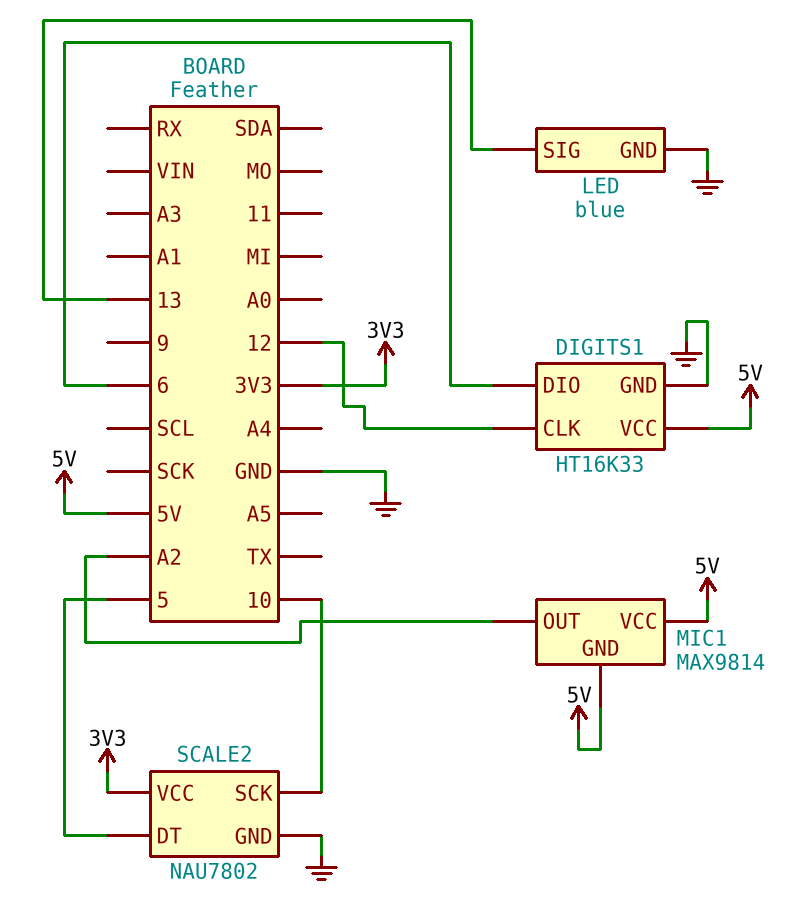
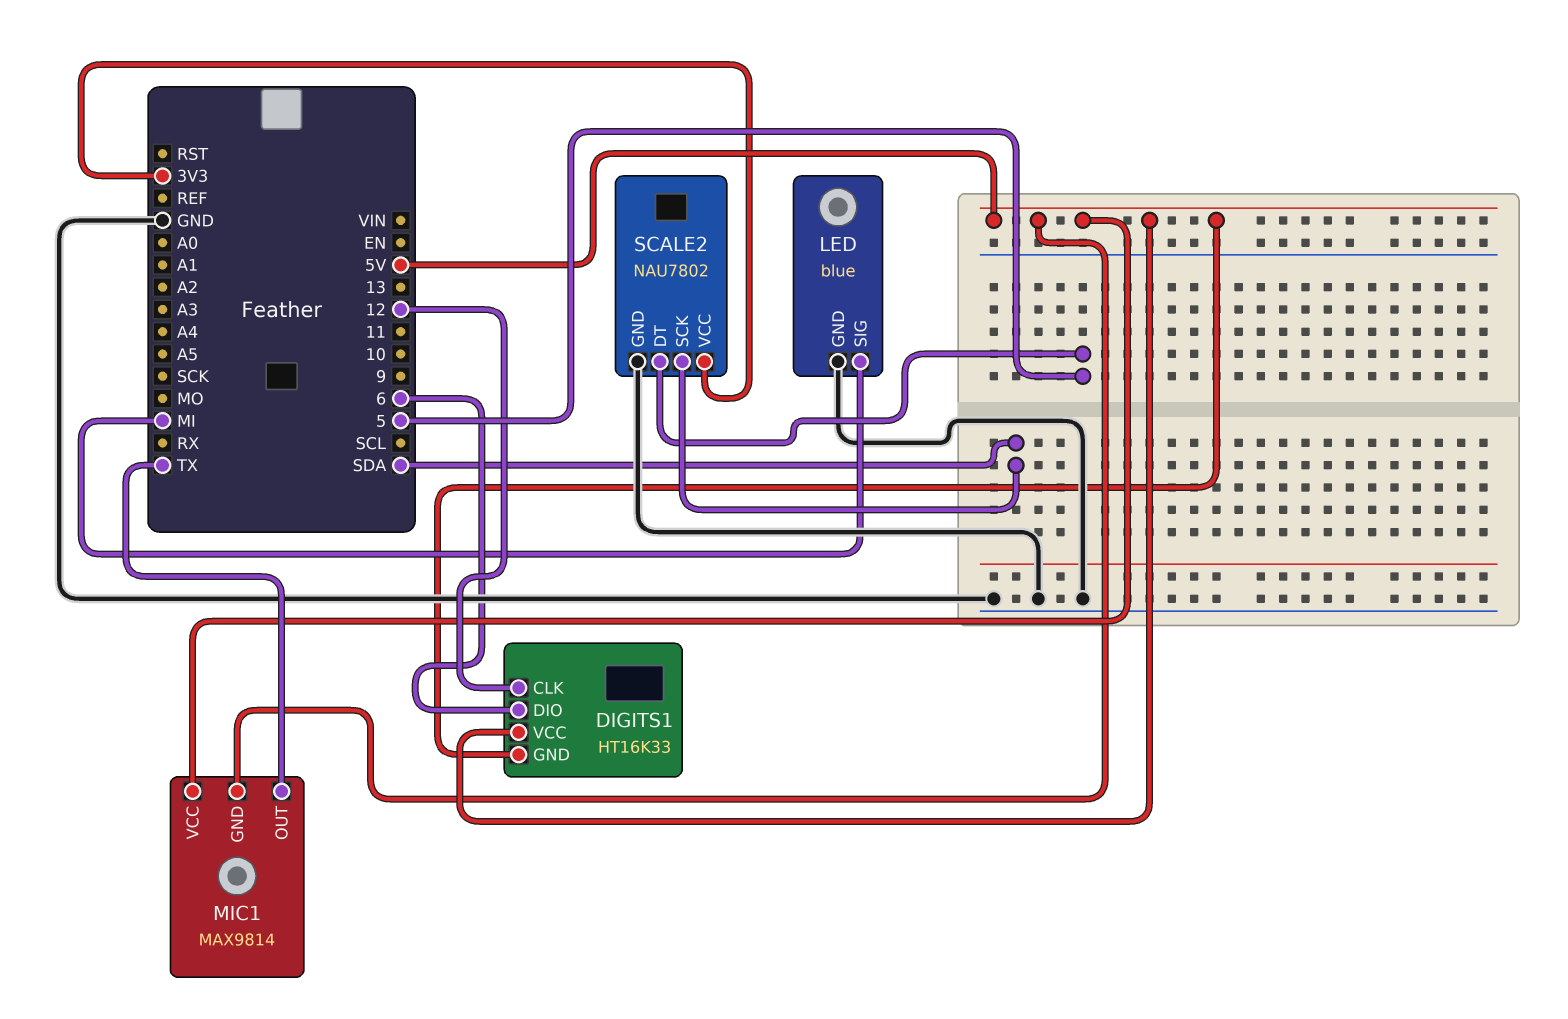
DIGITS1 pin GND: GND -> 5V
LED pin SIG: 13 -> MI
MIC1 pin OUT: A2 -> TX
SCALE2 pin SCK: 10 -> SDA

